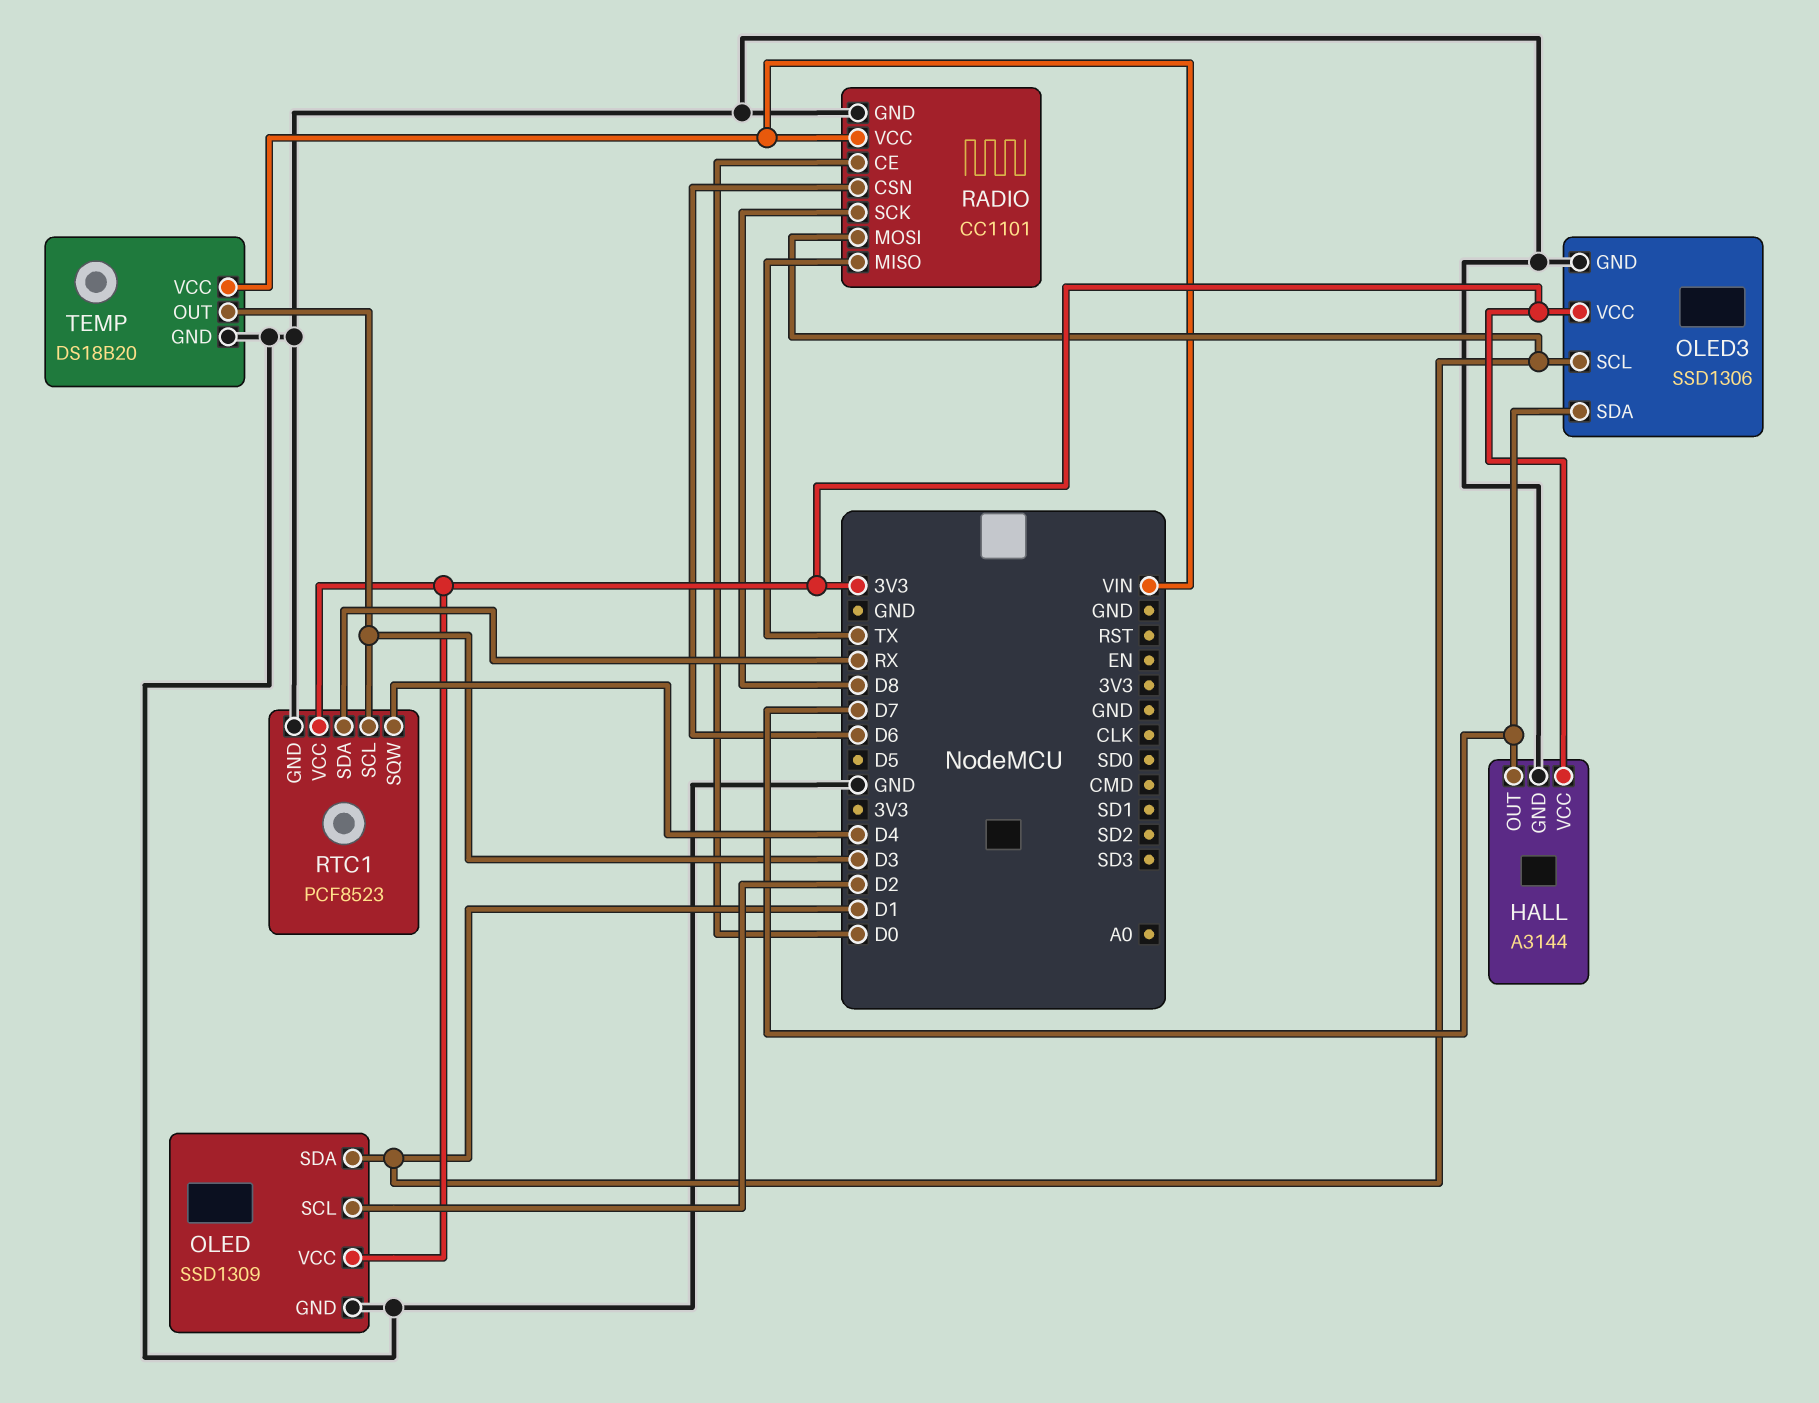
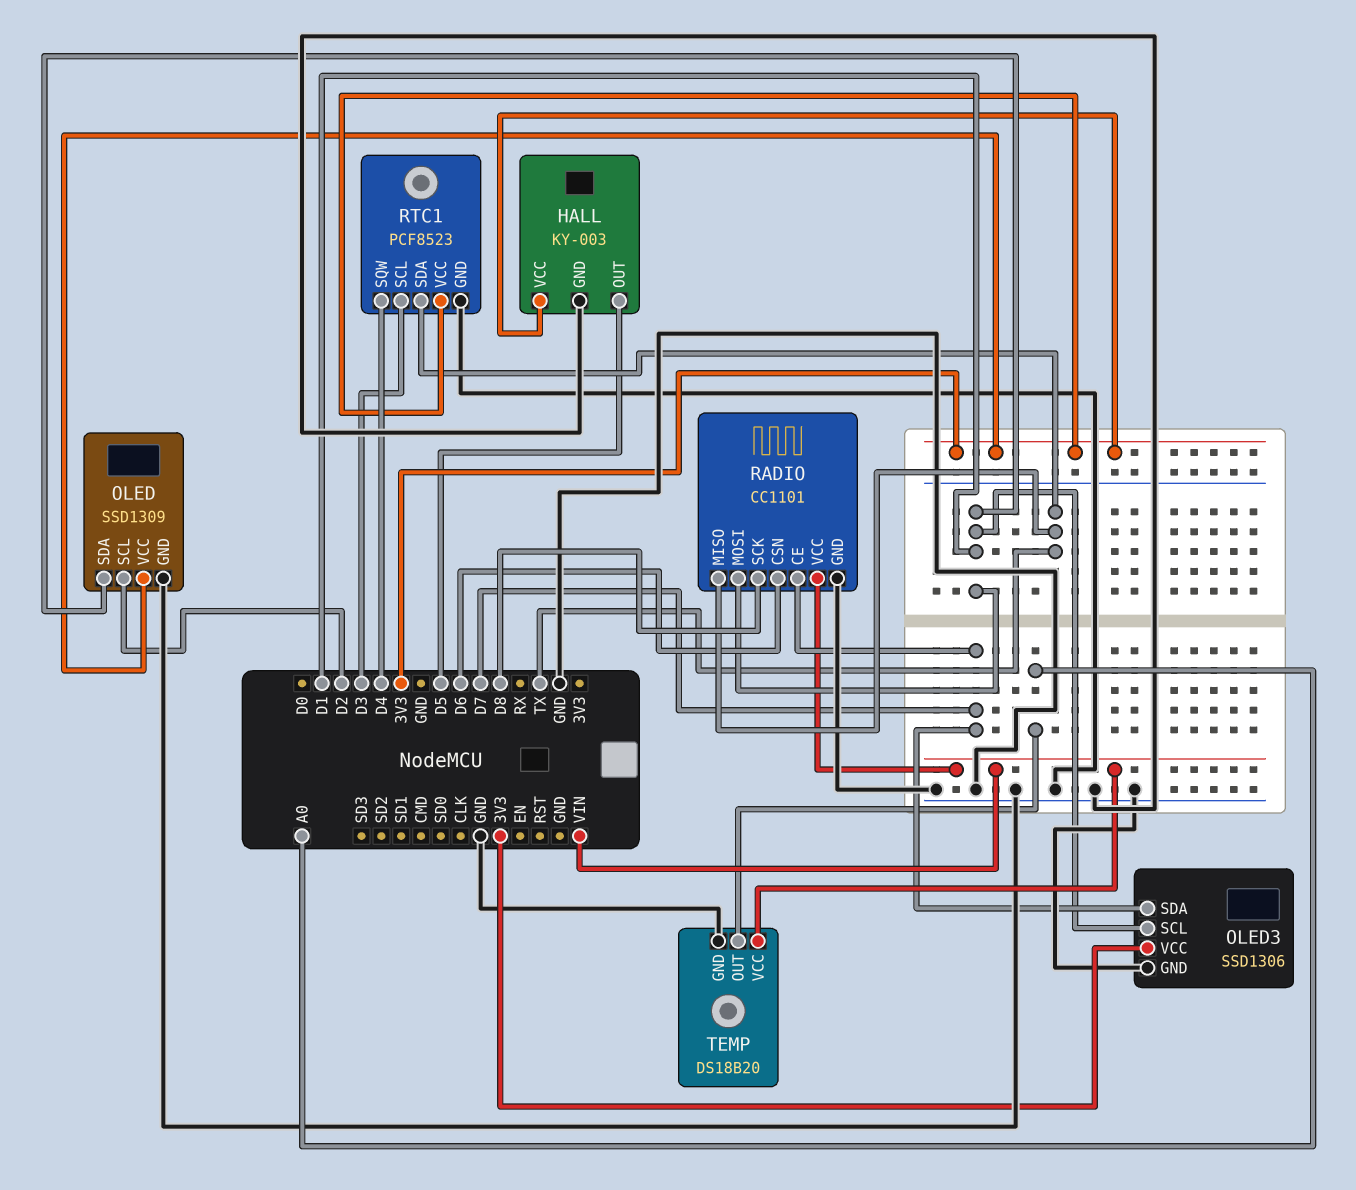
HALL: A3144 -> KY-003
HALL pin OUT: D7 -> D5
RADIO pin CE: D0 -> D7
RTC1 pin SDA: RX -> TX
TEMP pin OUT: D3 -> A0

